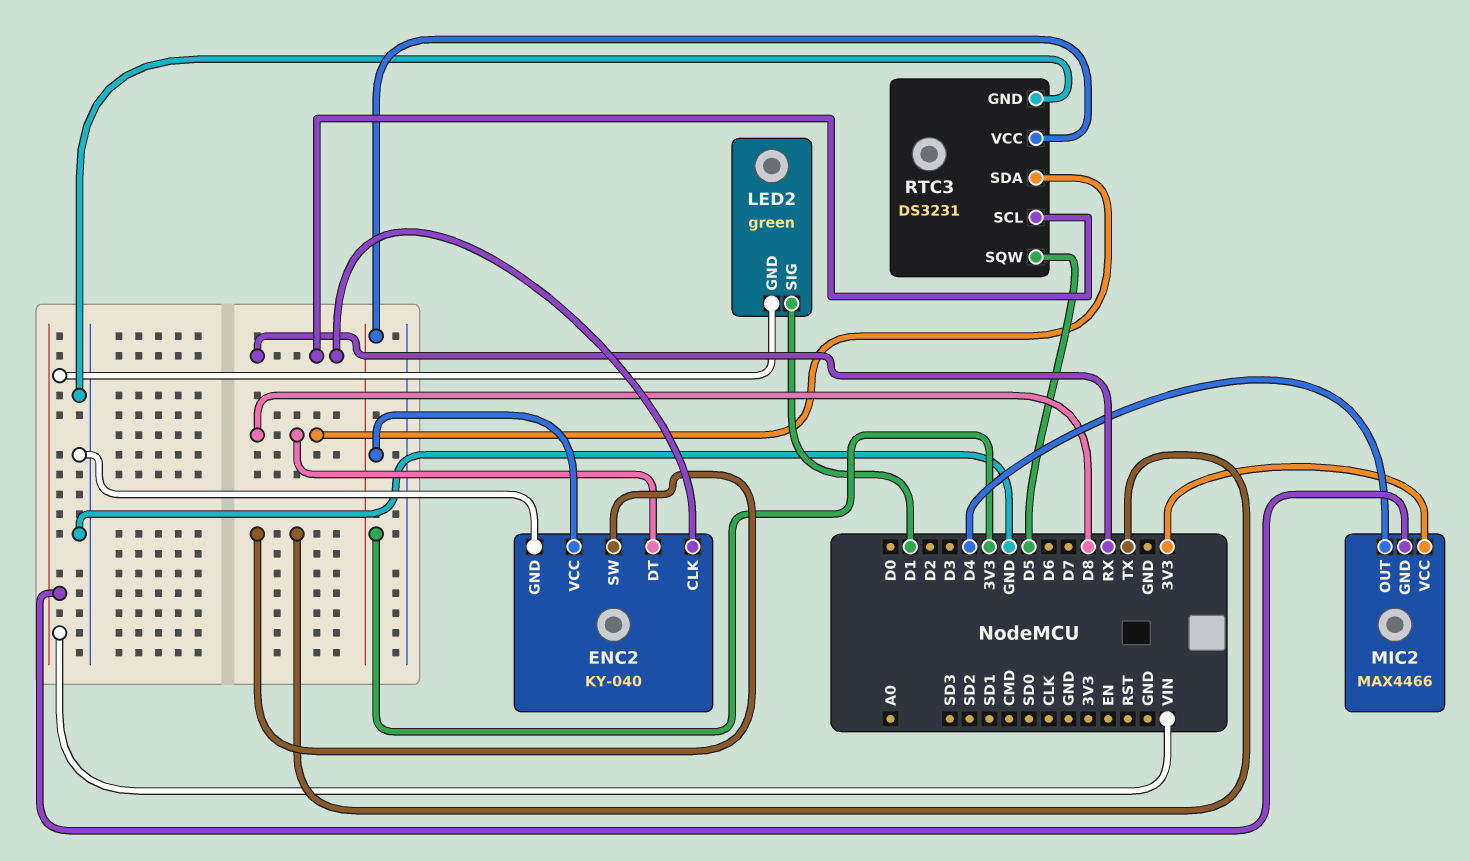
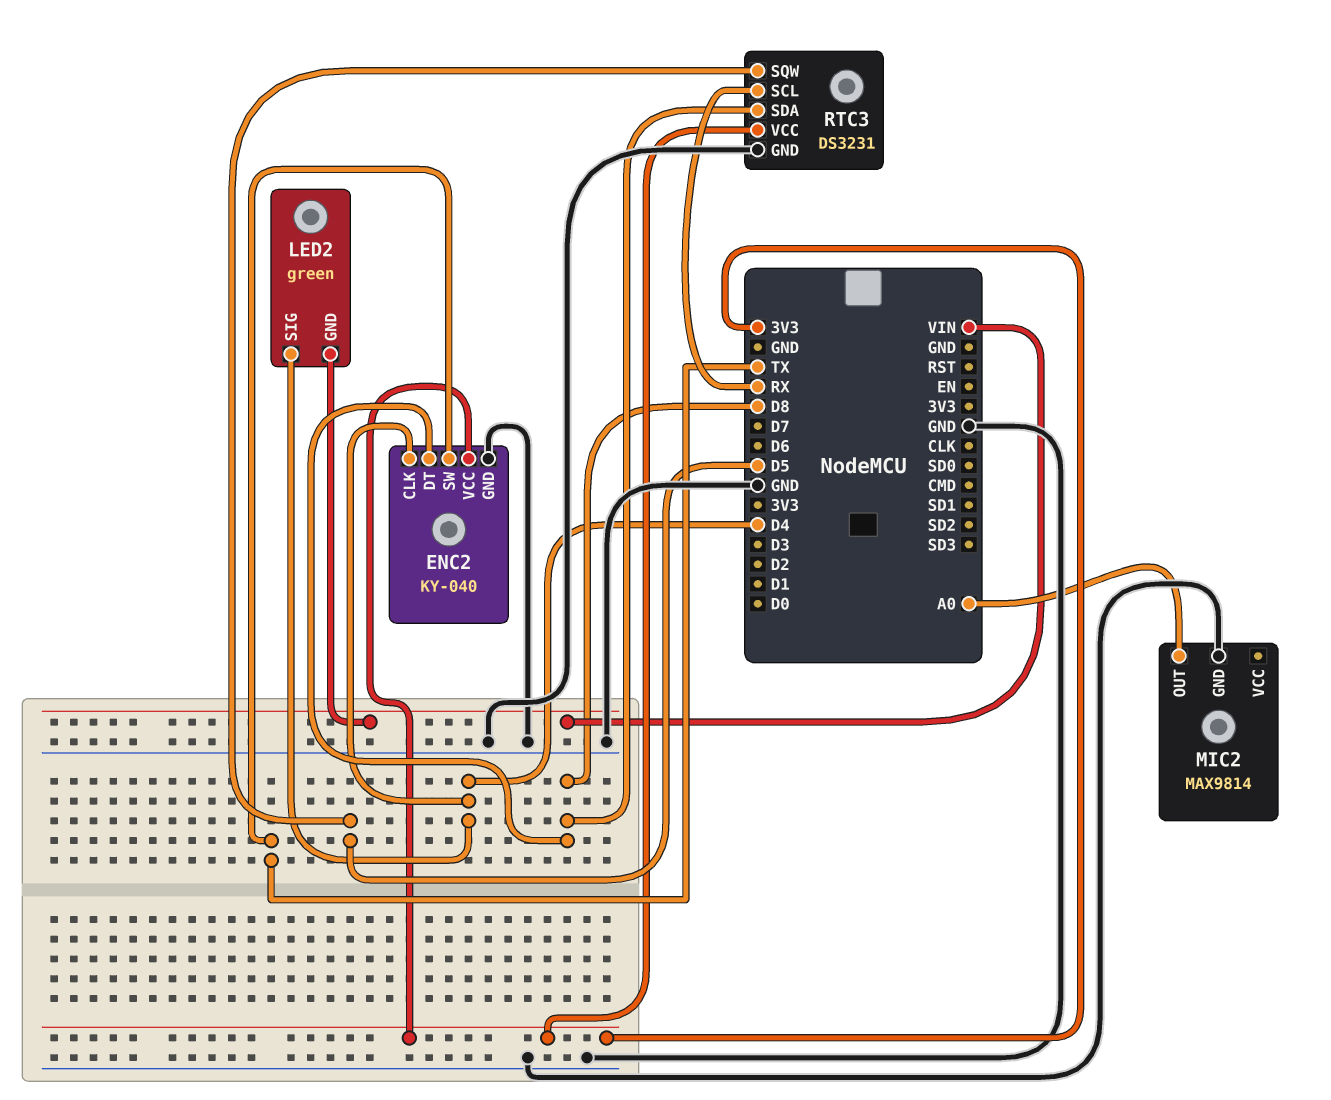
ENC2 pin CLK: RX -> D4
LED2 pin SIG: D1 -> D4
MIC2: MAX4466 -> MAX9814
MIC2 pin GND: VIN -> GND
MIC2 pin OUT: D4 -> A0
MIC2 pin VCC: 3V3 -> none

